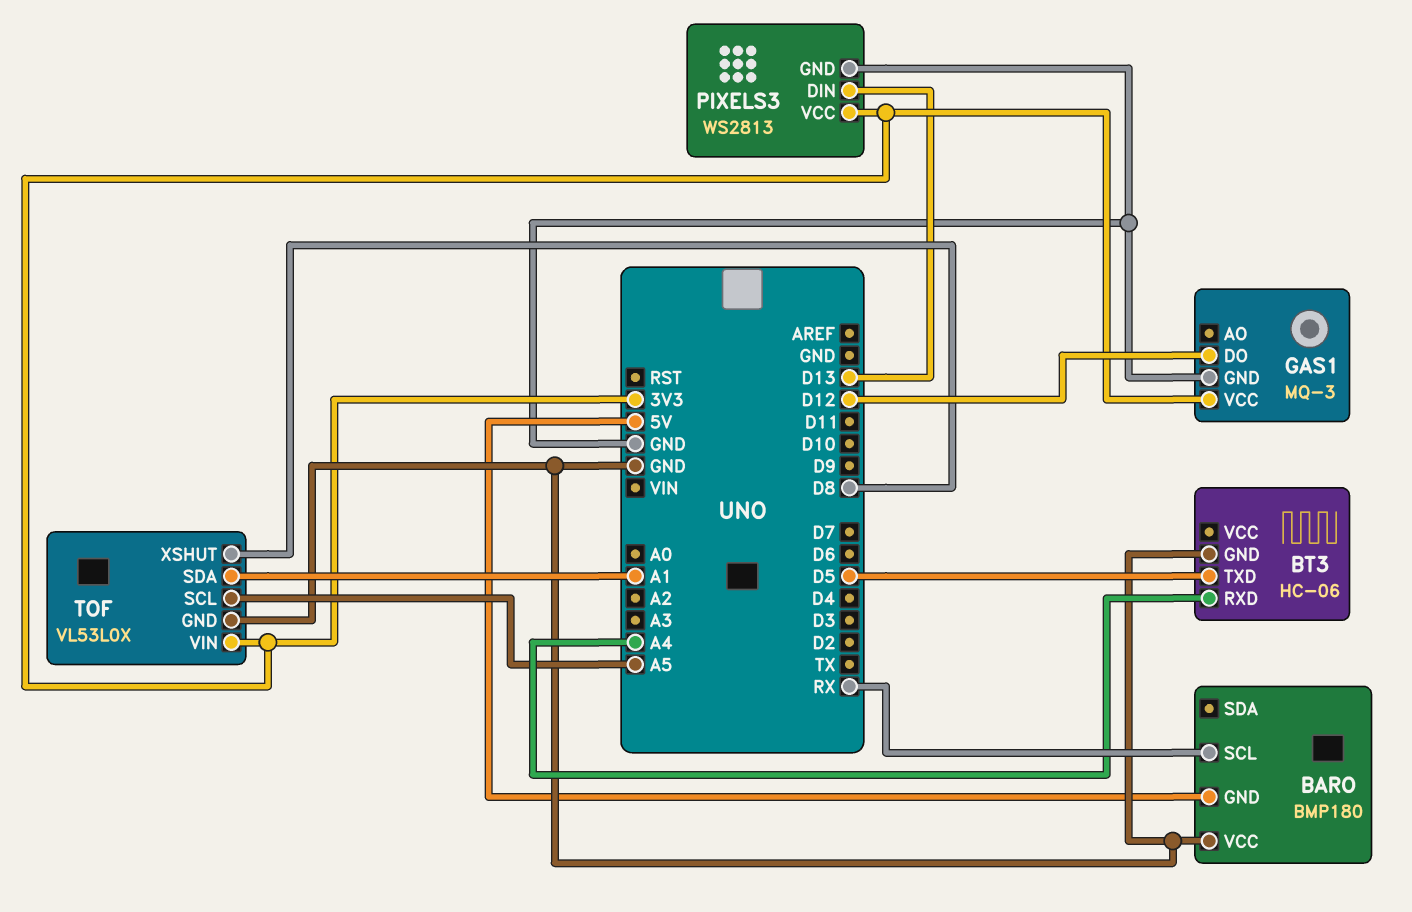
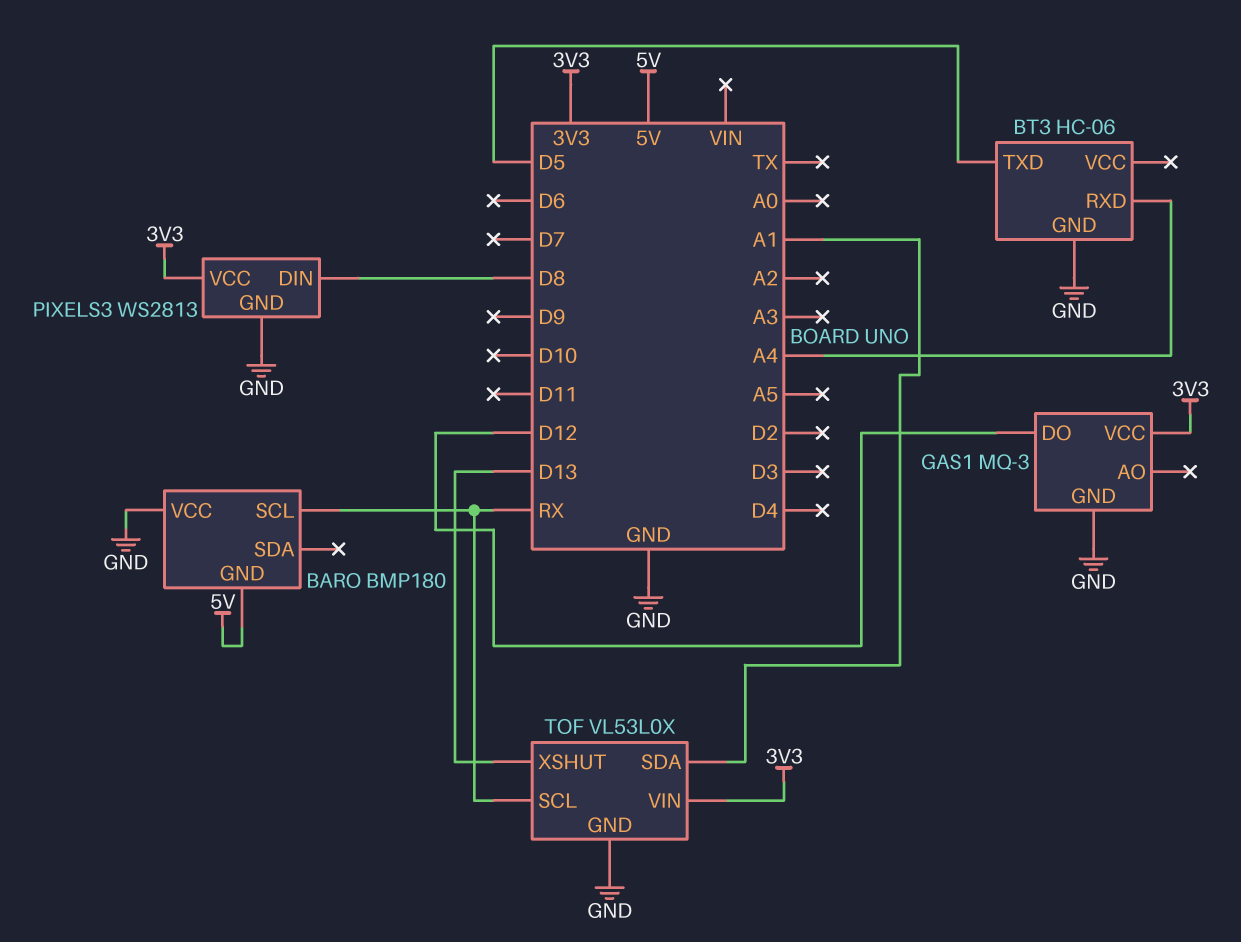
PIXELS3 pin DIN: D13 -> D8
TOF pin SCL: A5 -> RX
TOF pin XSHUT: D8 -> D13

